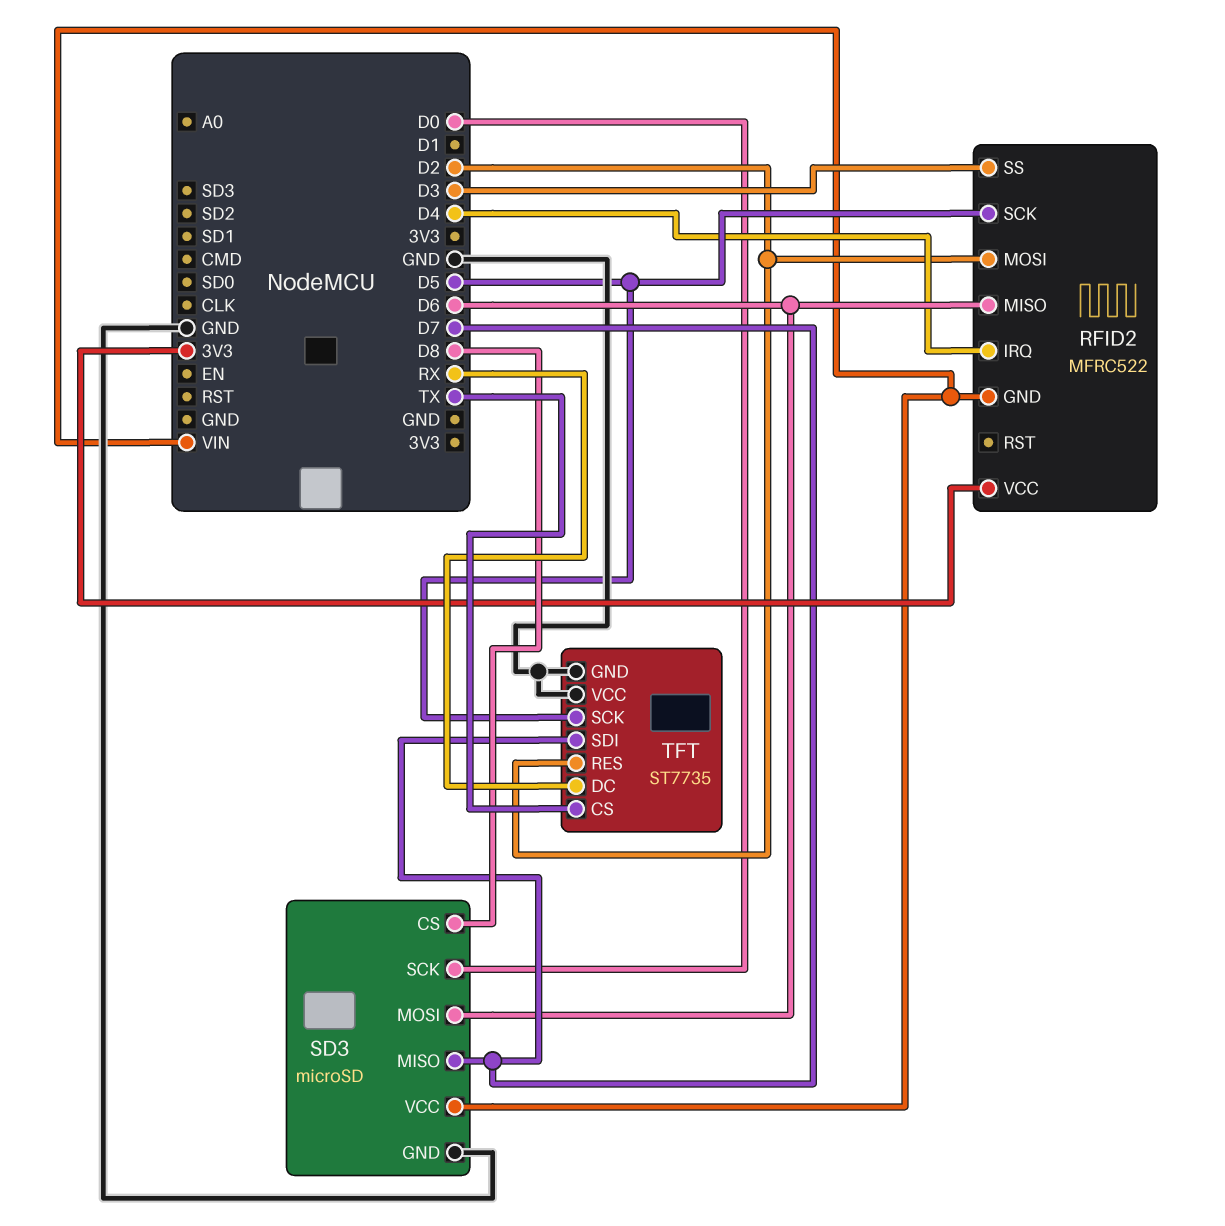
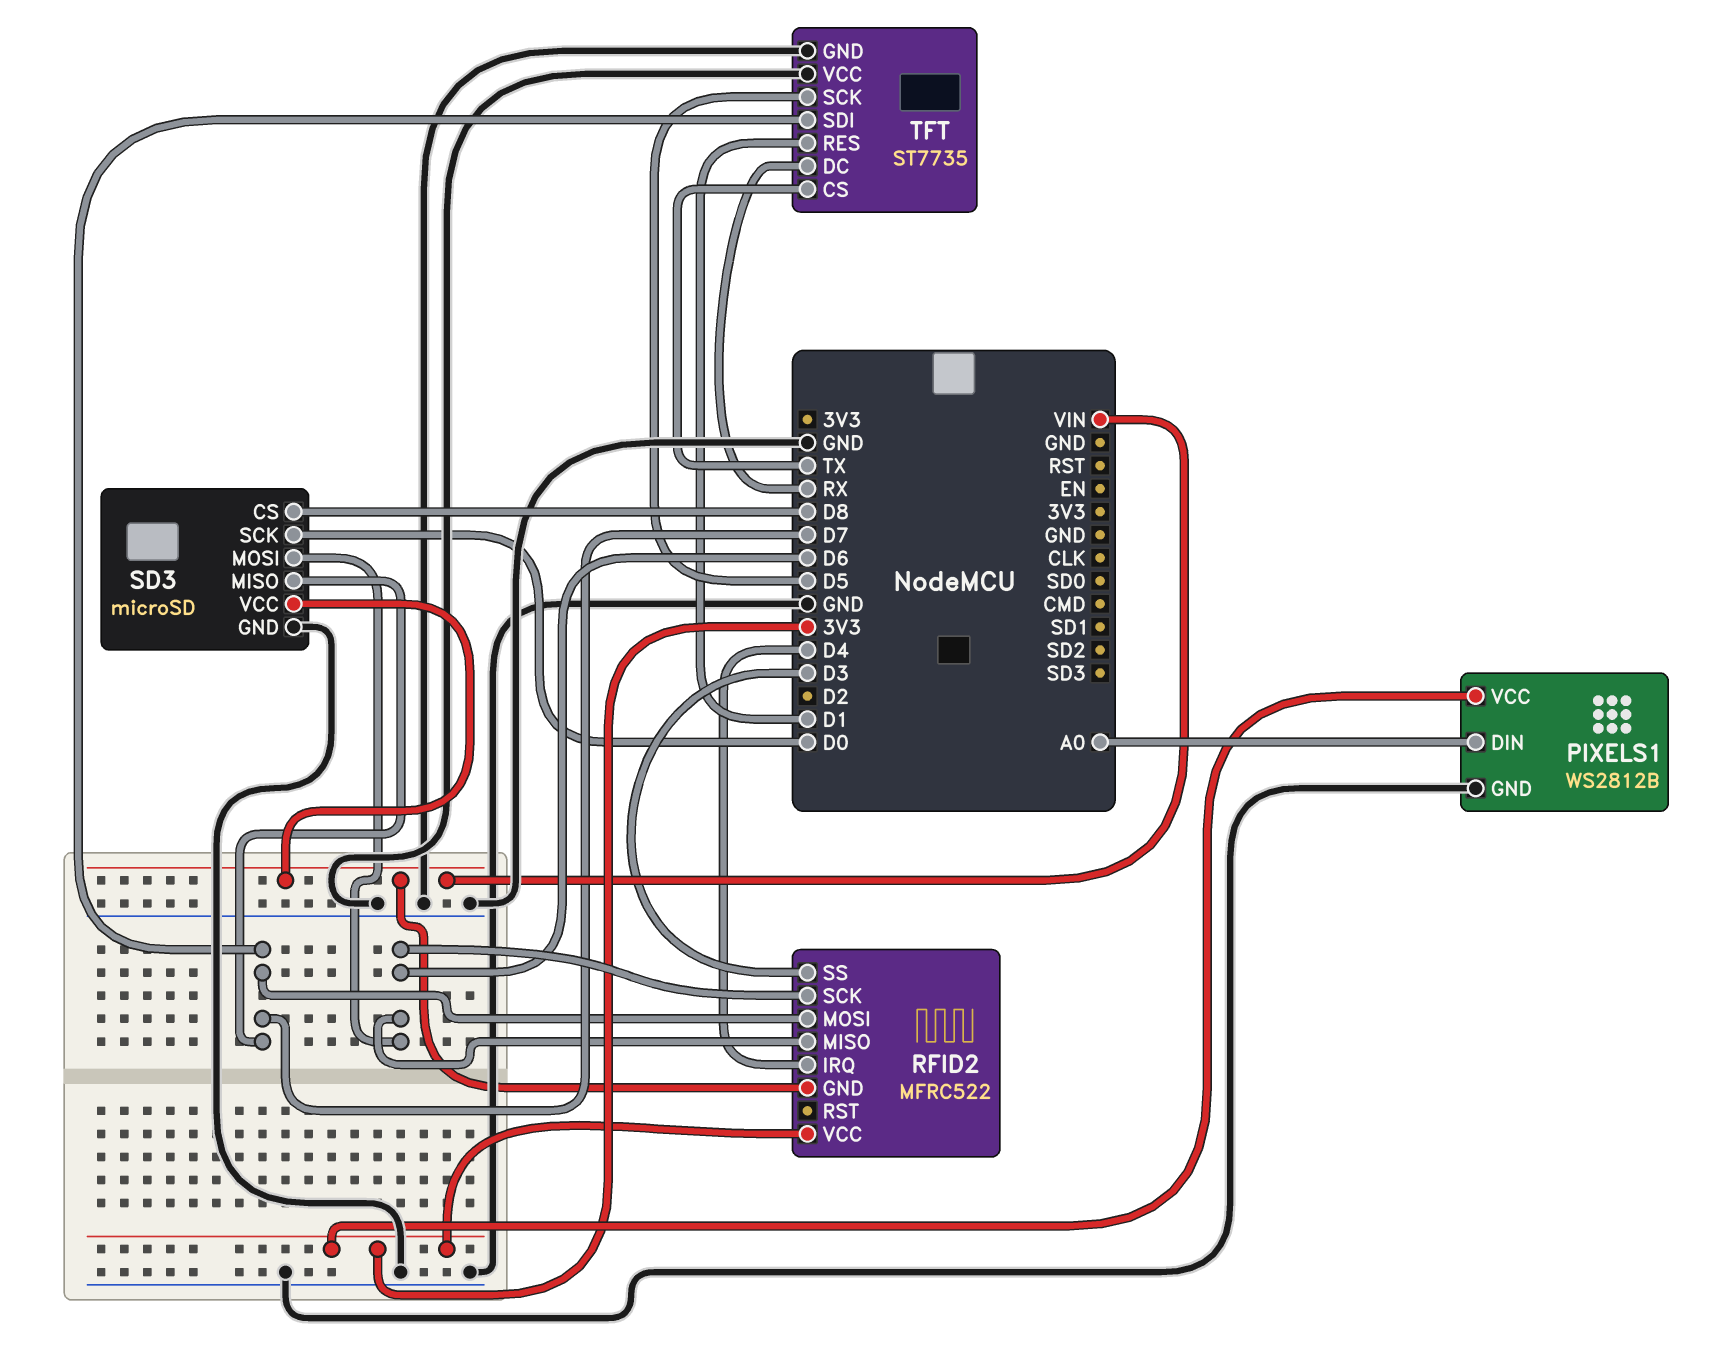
PIXELS1: none -> WS2812B
PIXELS1 pin DIN: none -> A0
PIXELS1 pin GND: none -> GND
PIXELS1 pin VCC: none -> 3V3
RFID2 pin MOSI: D2 -> D7
RFID2 pin SCK: D5 -> D6
TFT pin RES: D2 -> D1

